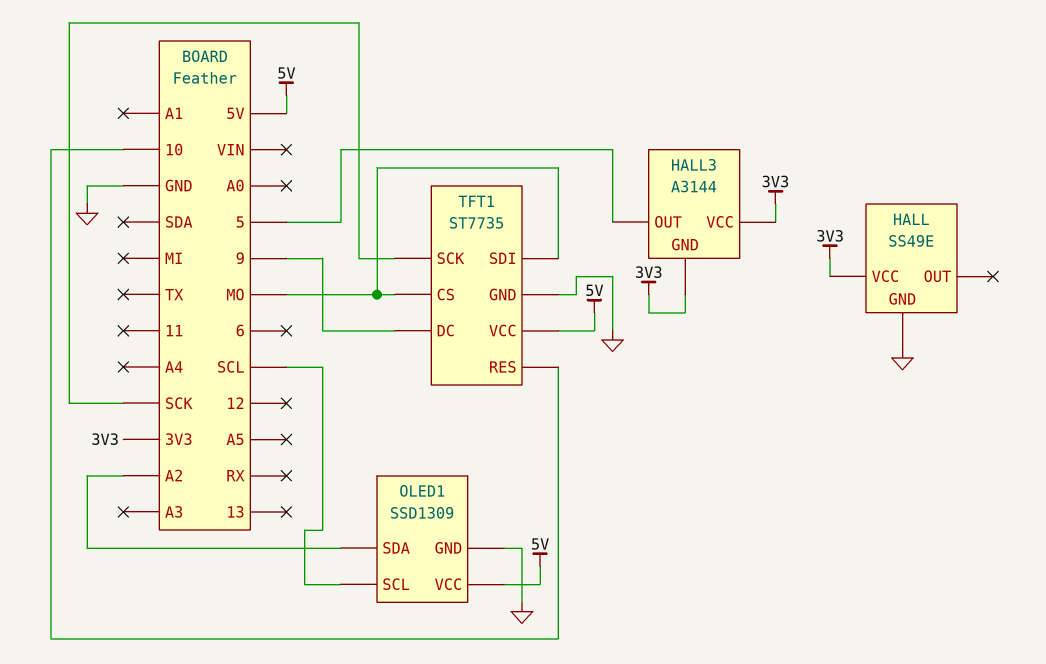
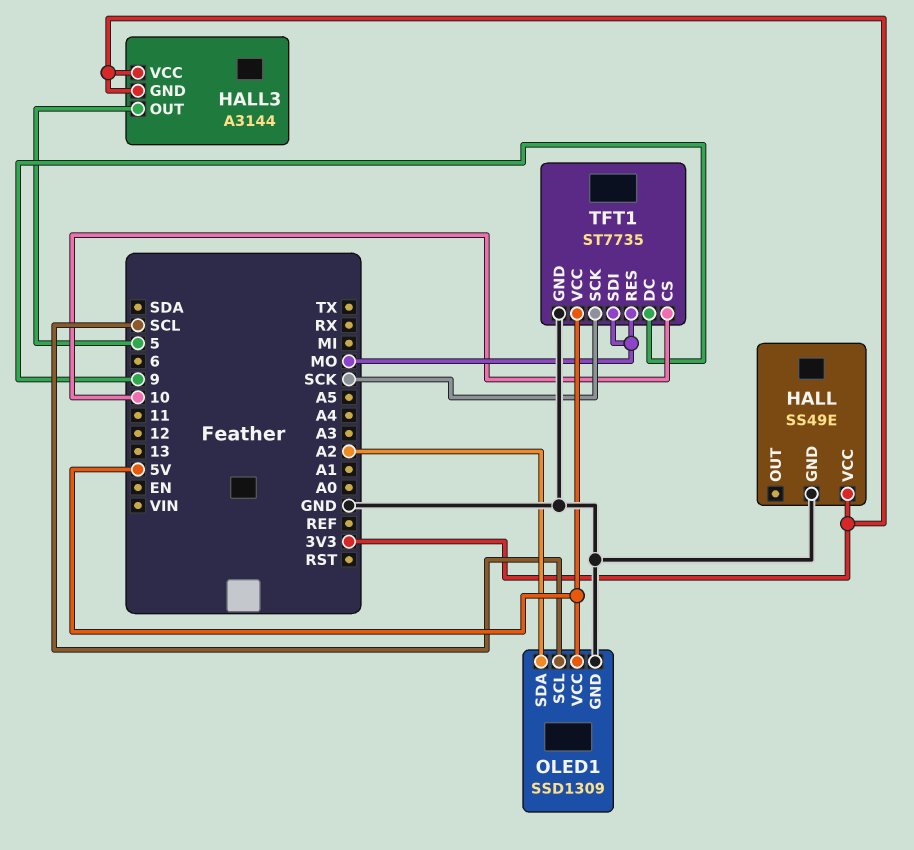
TFT1 pin CS: MO -> 10
TFT1 pin RES: 10 -> MO

